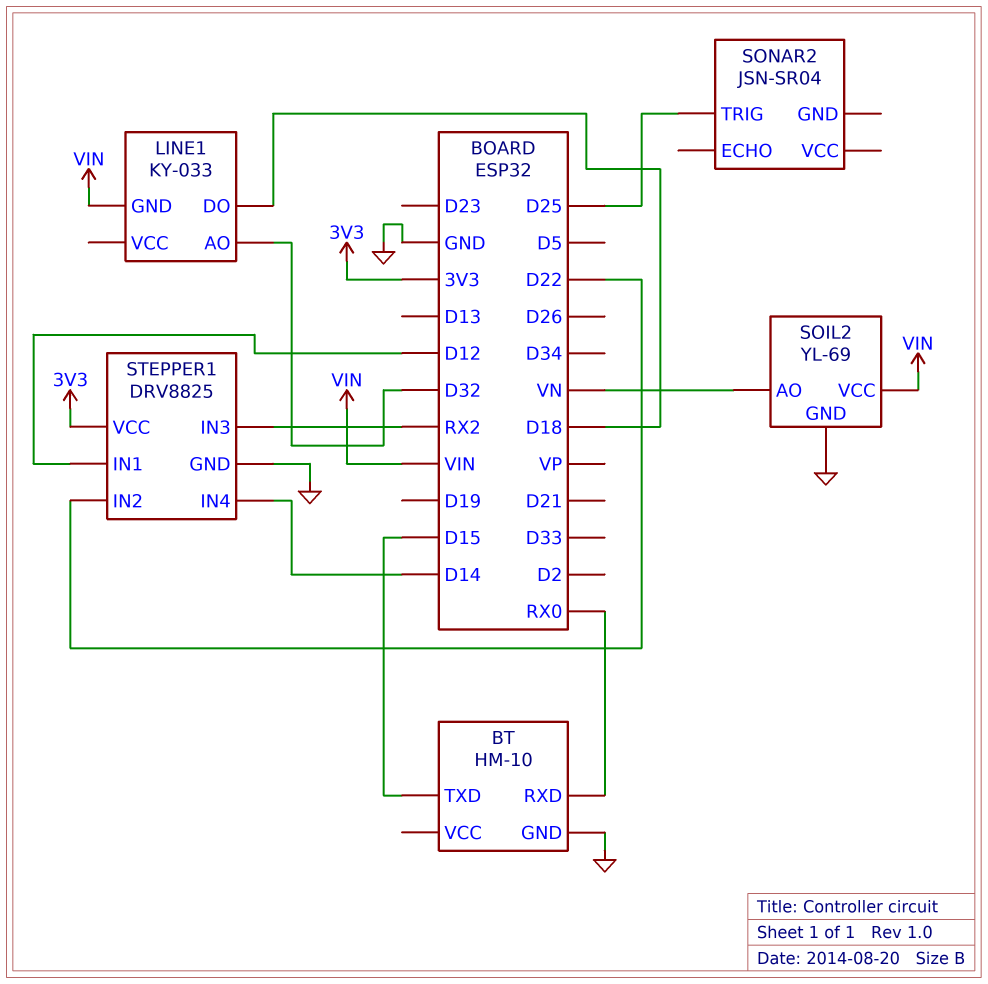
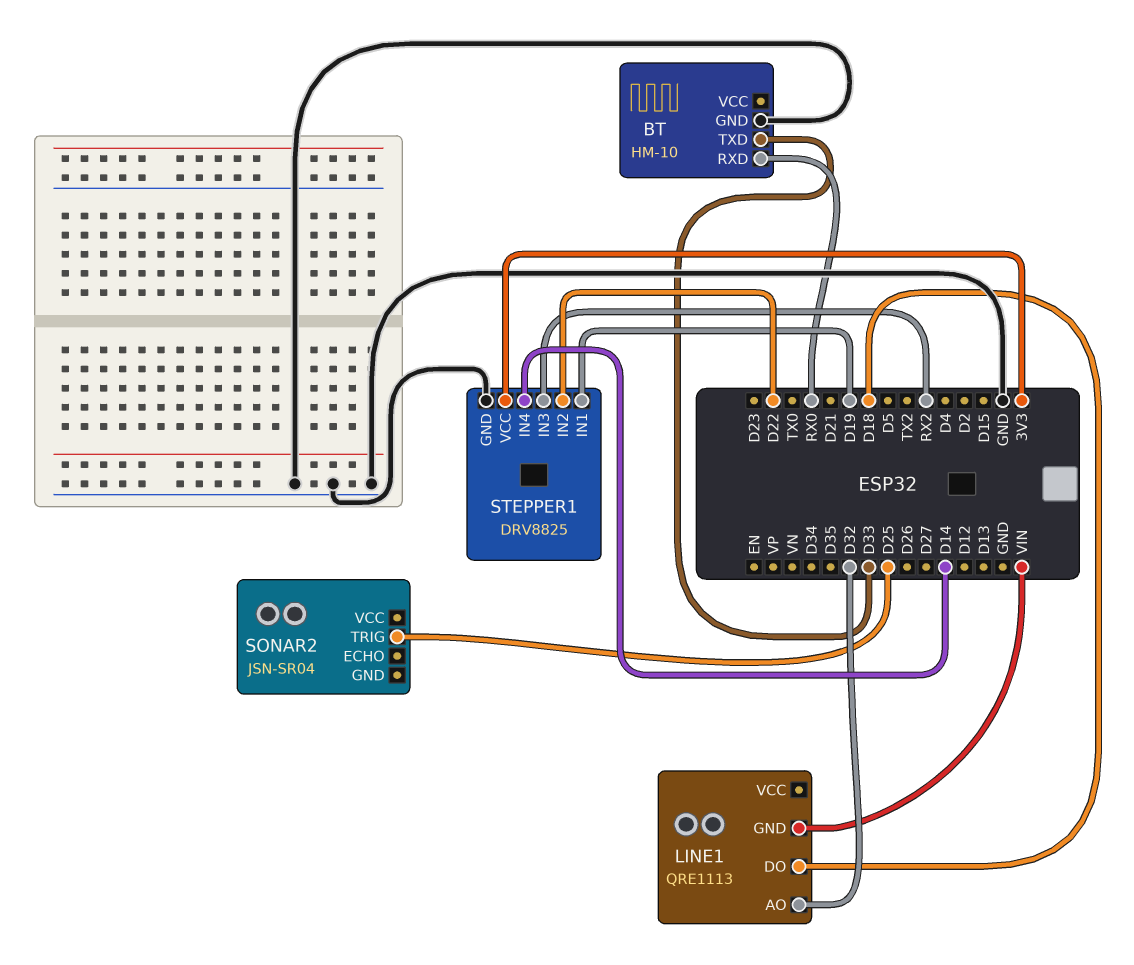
BT pin TXD: D15 -> D33
LINE1: KY-033 -> QRE1113
SOIL2: YL-69 -> none
SOIL2 pin AO: VN -> none
SOIL2 pin GND: GND -> none
SOIL2 pin VCC: VIN -> none
STEPPER1 pin IN1: D12 -> D19

